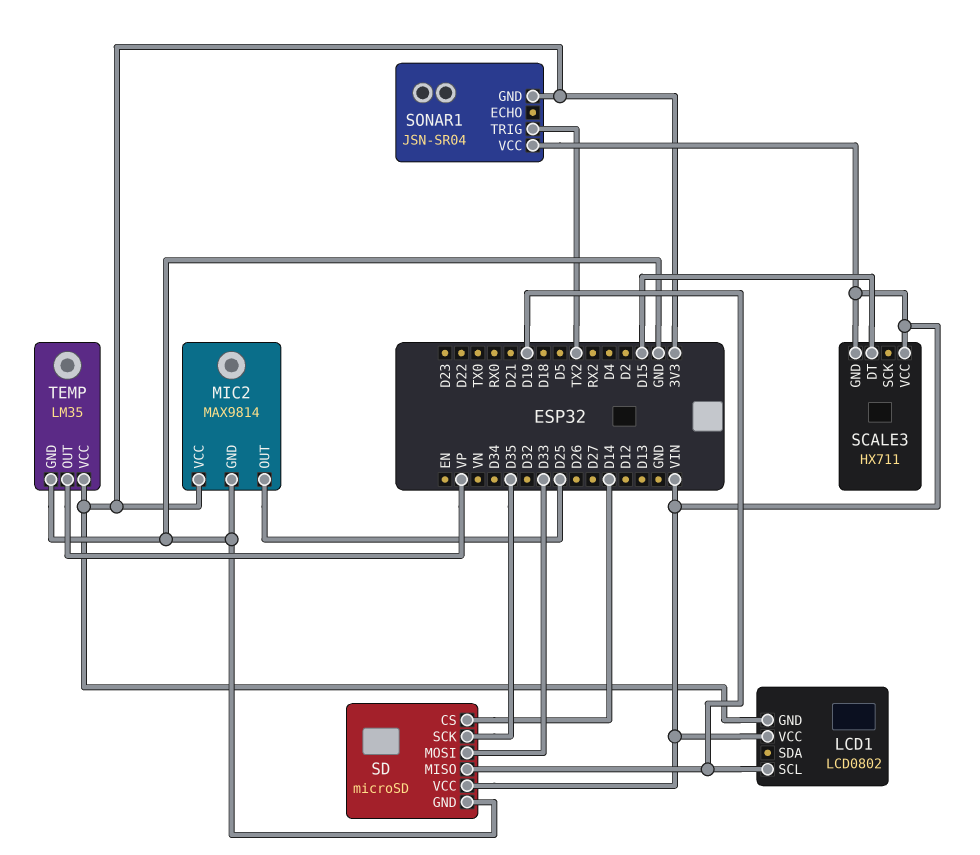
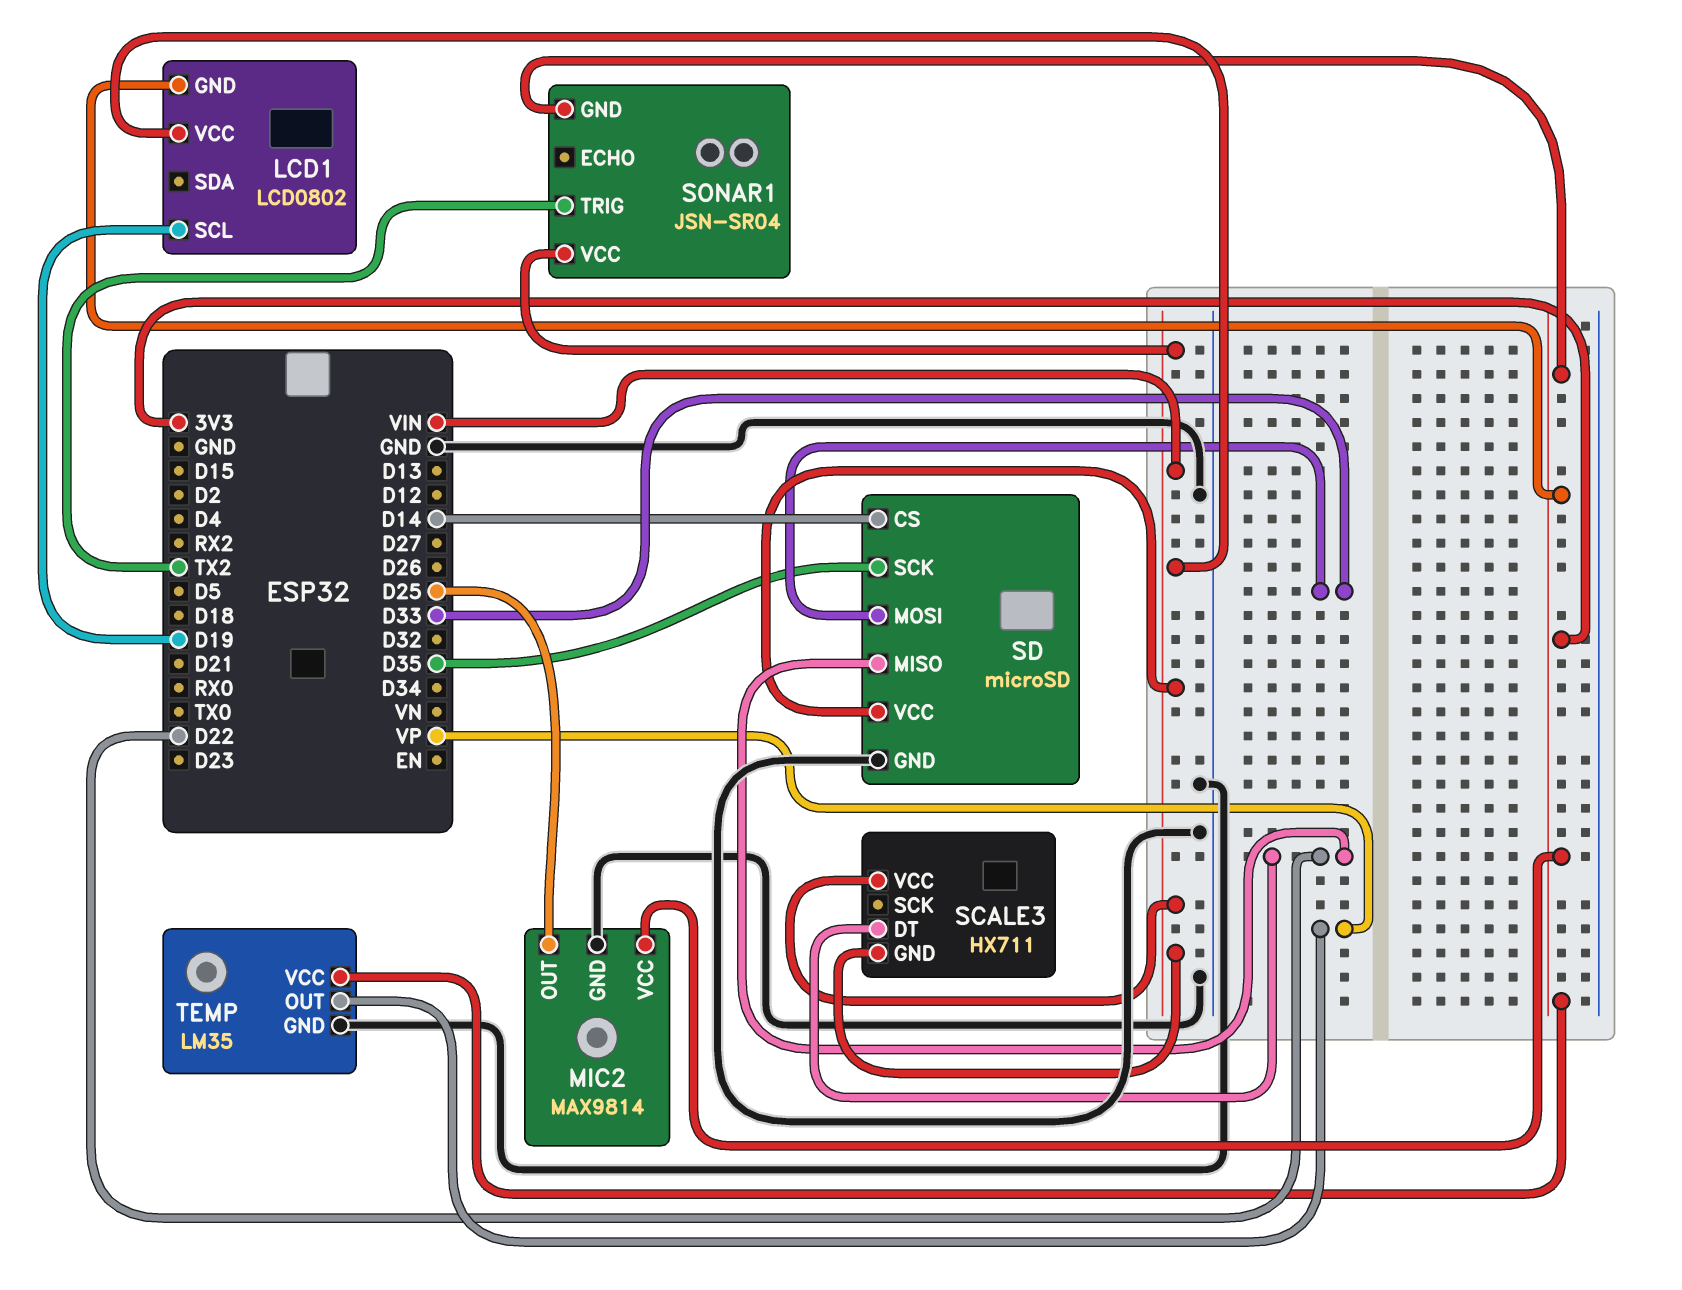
SCALE3 pin DT: D15 -> D22
SD pin MISO: D19 -> D22

